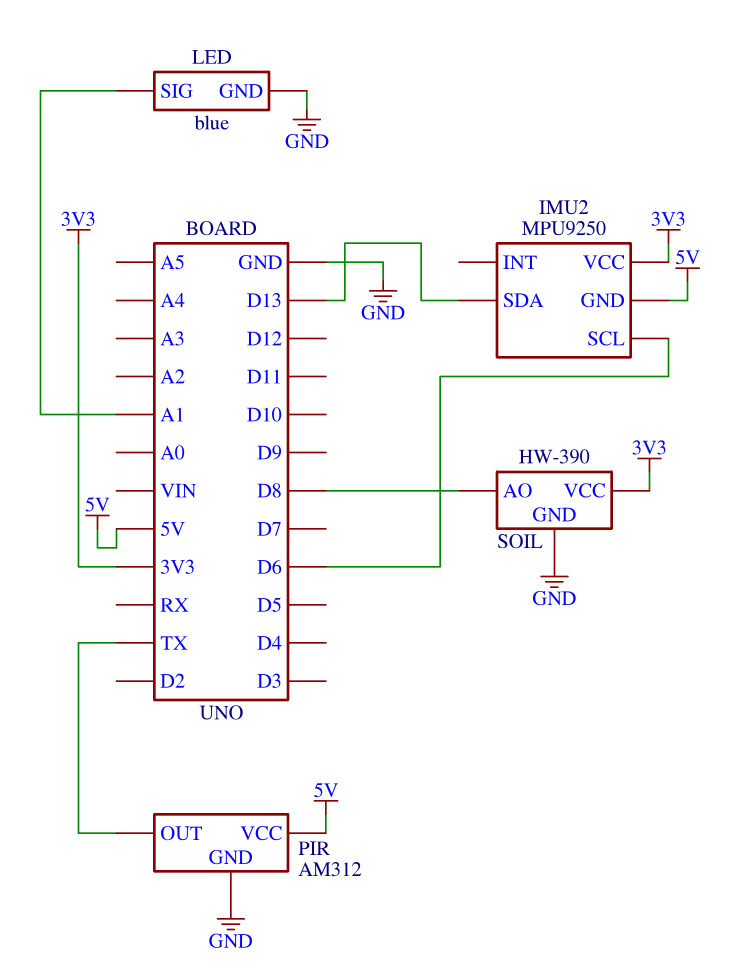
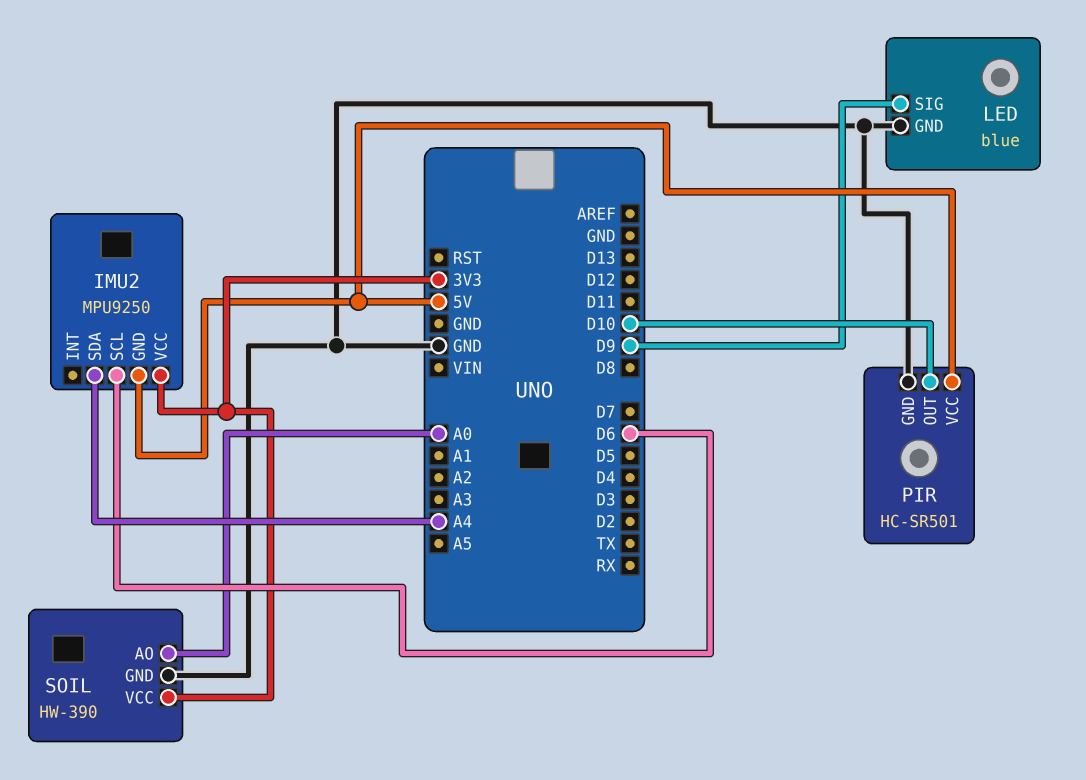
IMU2 pin SDA: D13 -> A4
LED pin SIG: A1 -> D9
PIR: AM312 -> HC-SR501
PIR pin OUT: TX -> D10
SOIL pin AO: D8 -> A0

